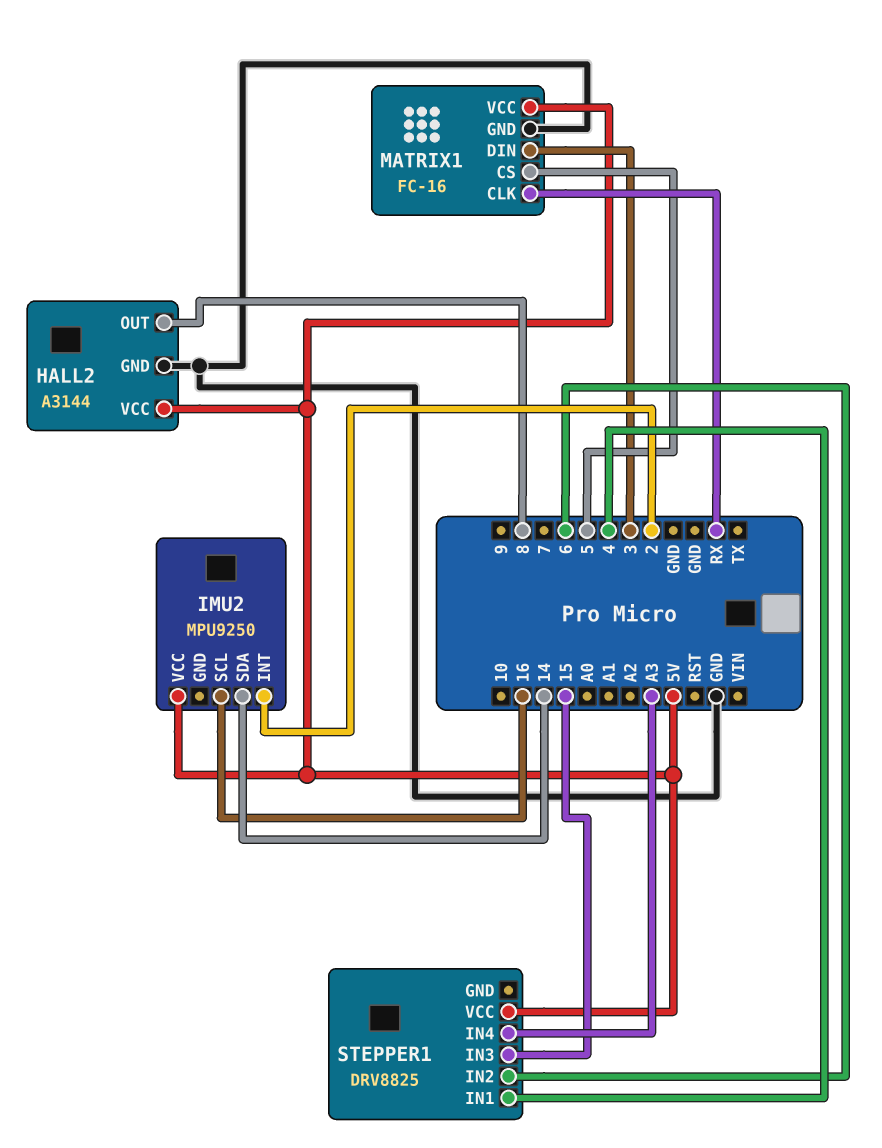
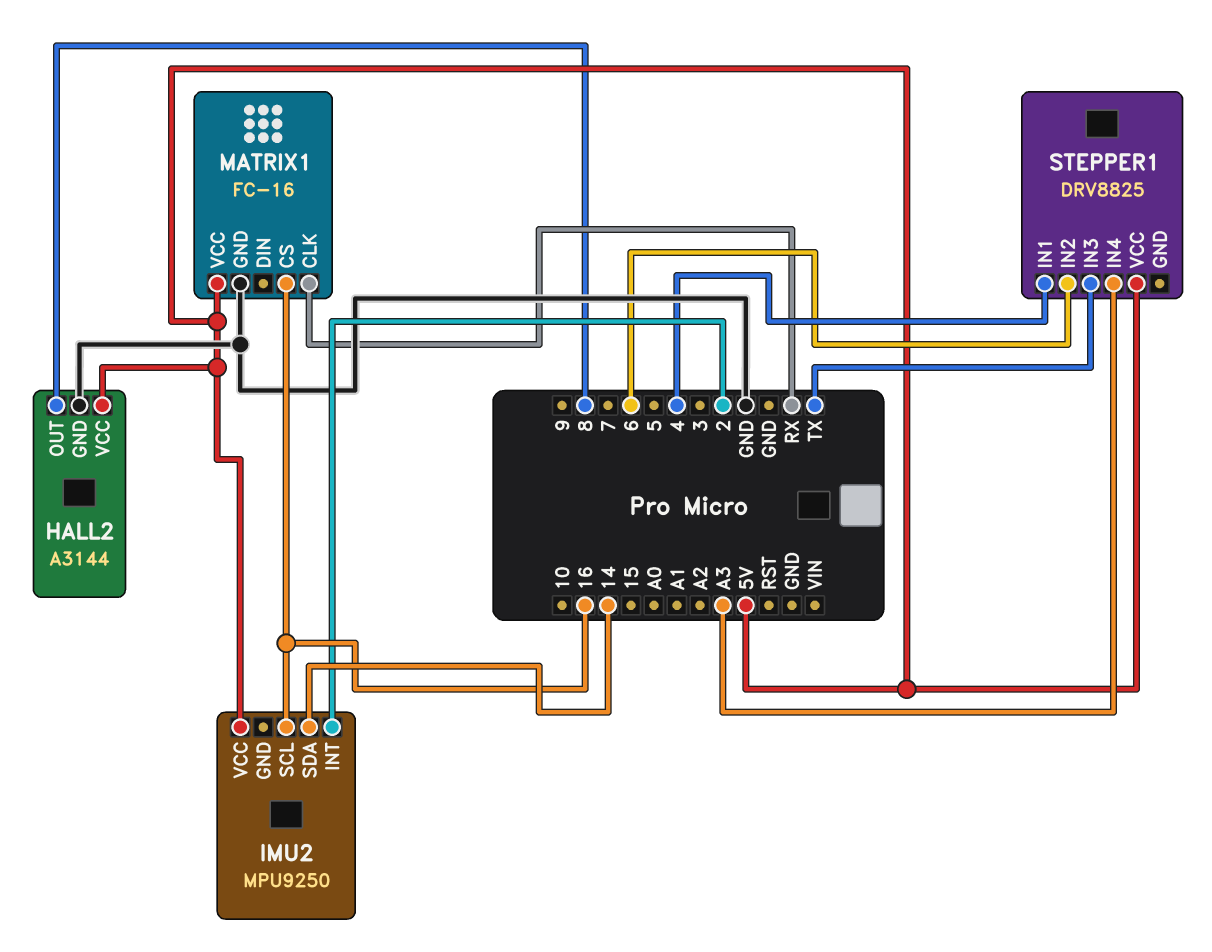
MATRIX1 pin CS: 5 -> 16
MATRIX1 pin DIN: 3 -> none
STEPPER1 pin IN3: 15 -> TX

